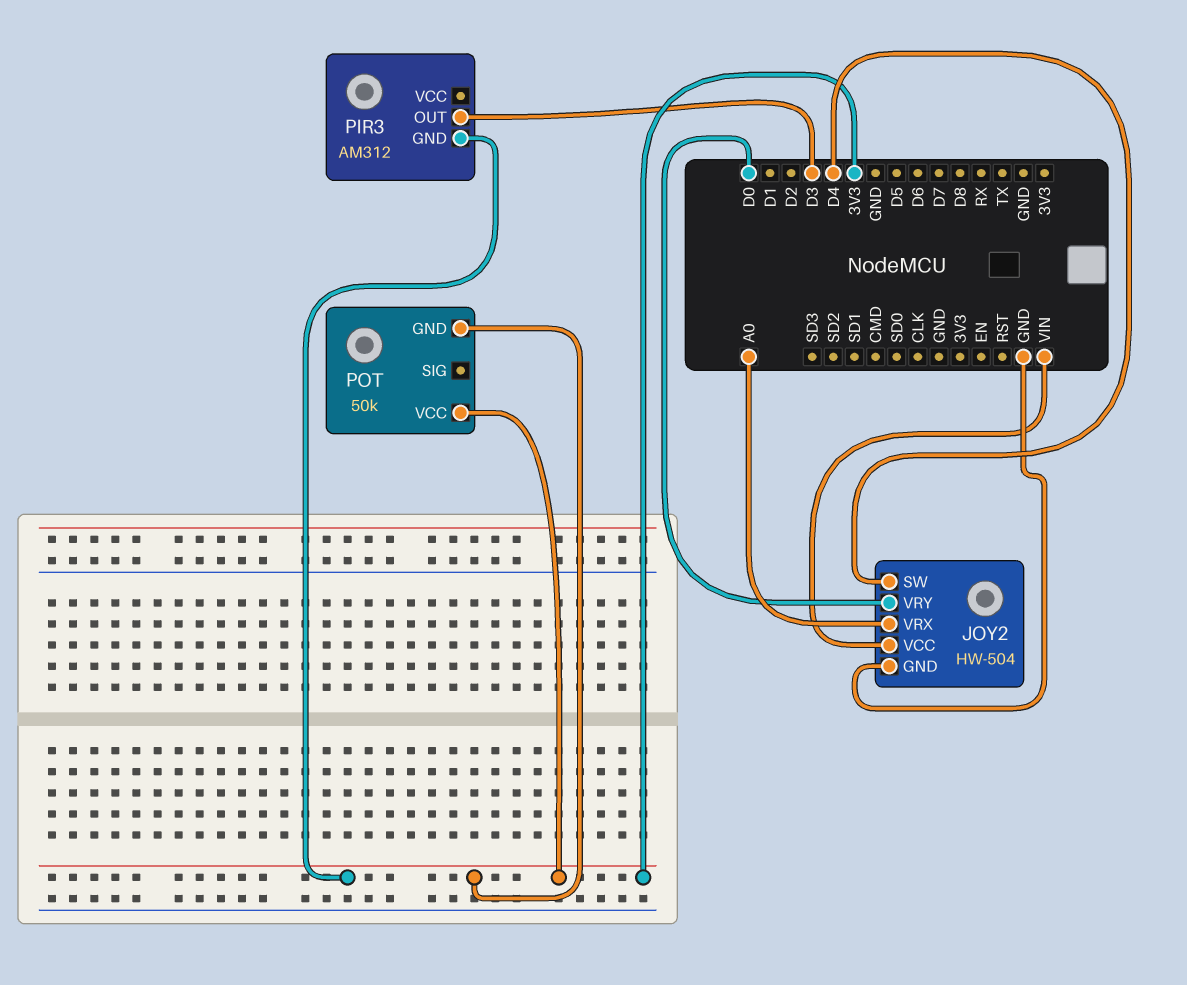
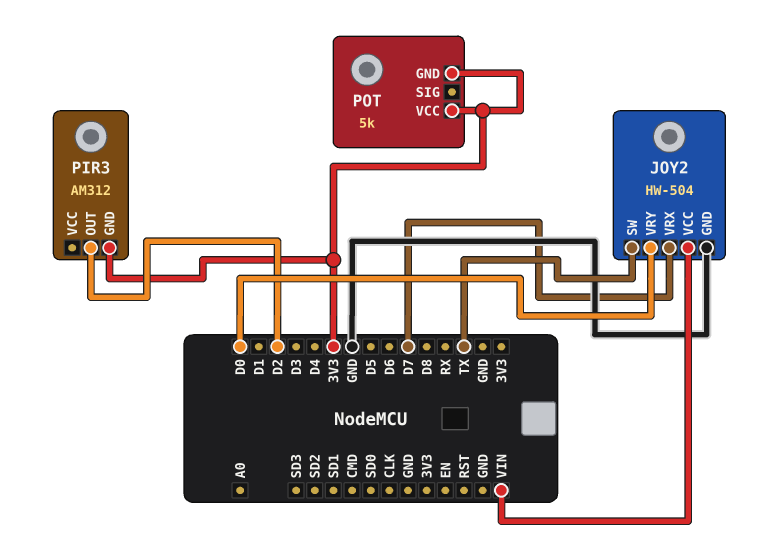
JOY2 pin SW: D4 -> TX
JOY2 pin VRX: A0 -> D7
PIR3 pin OUT: D3 -> D2
POT: 50k -> 5k

